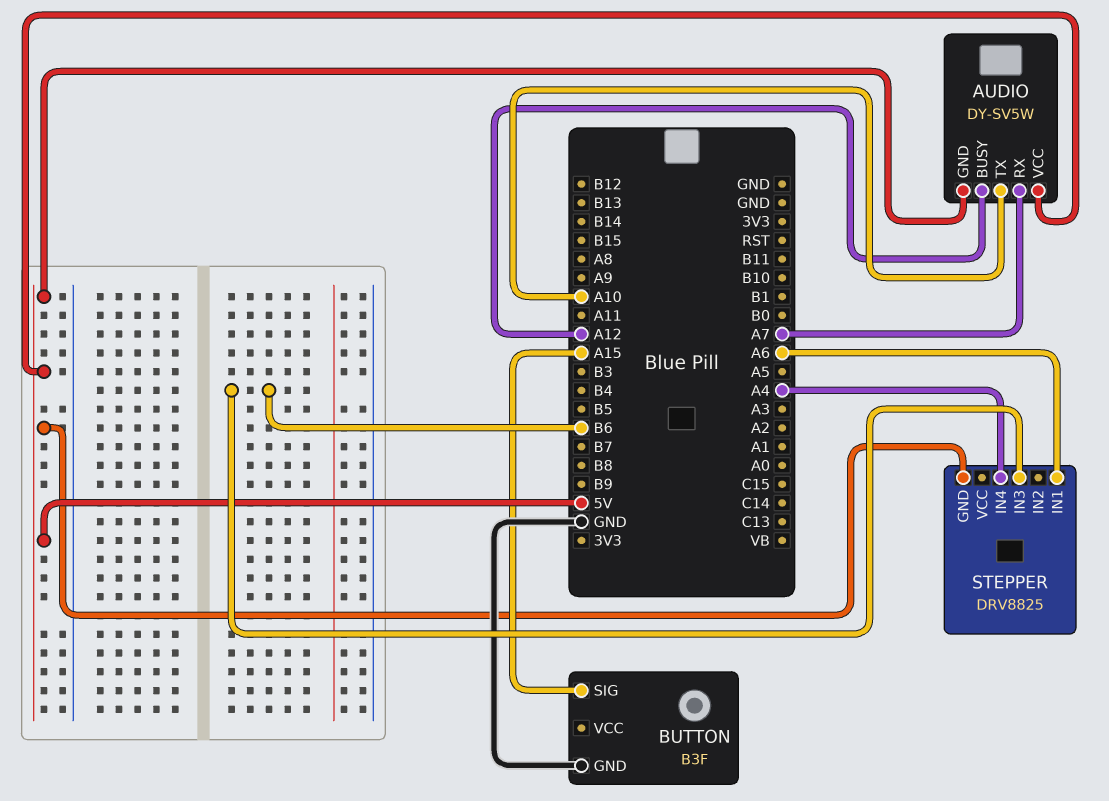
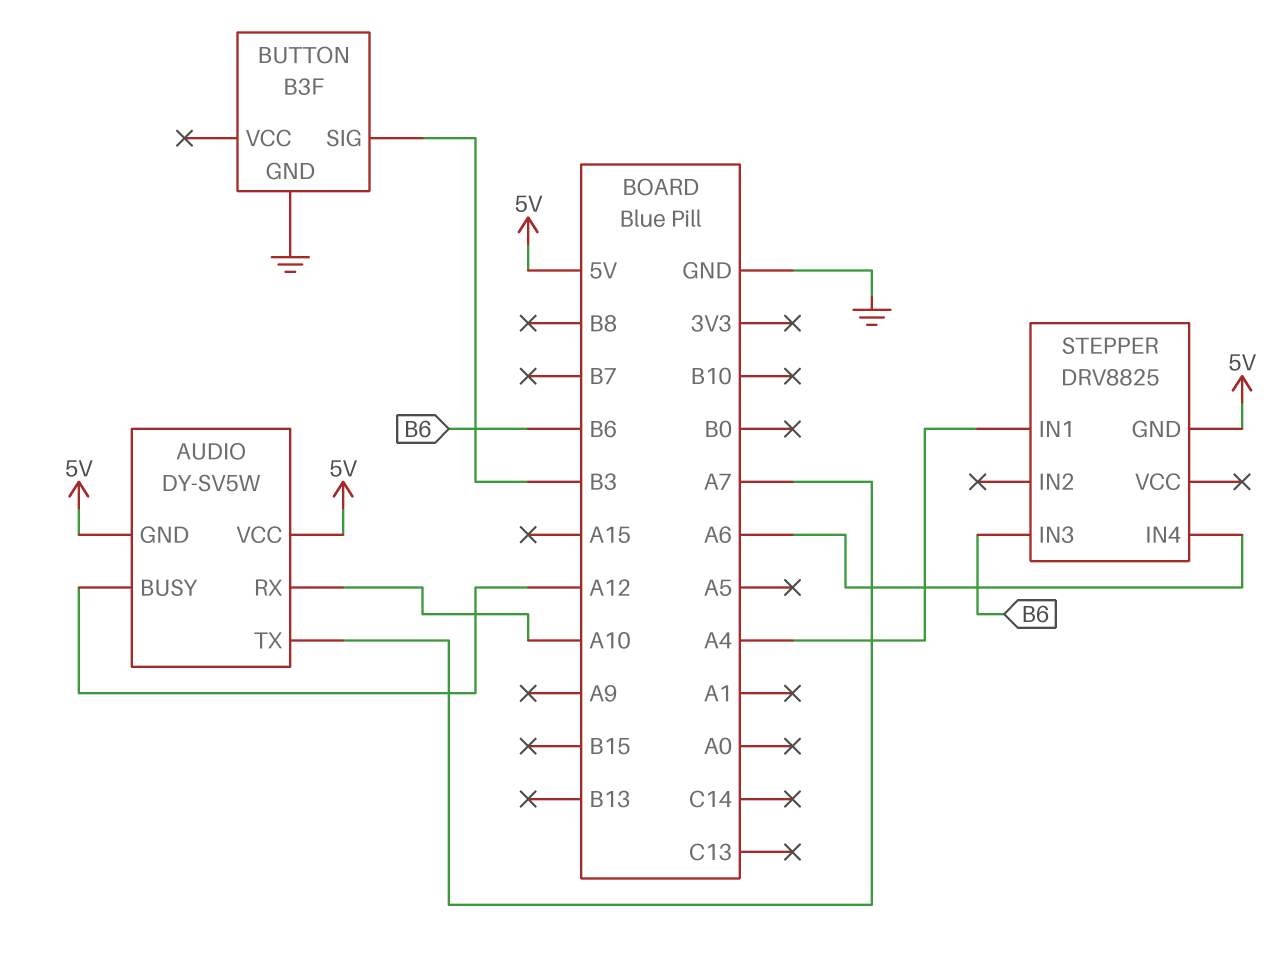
AUDIO pin RX: A7 -> A10
AUDIO pin TX: A10 -> A7
BUTTON pin SIG: A15 -> B3
STEPPER pin IN1: A6 -> A4
STEPPER pin IN4: A4 -> A6

